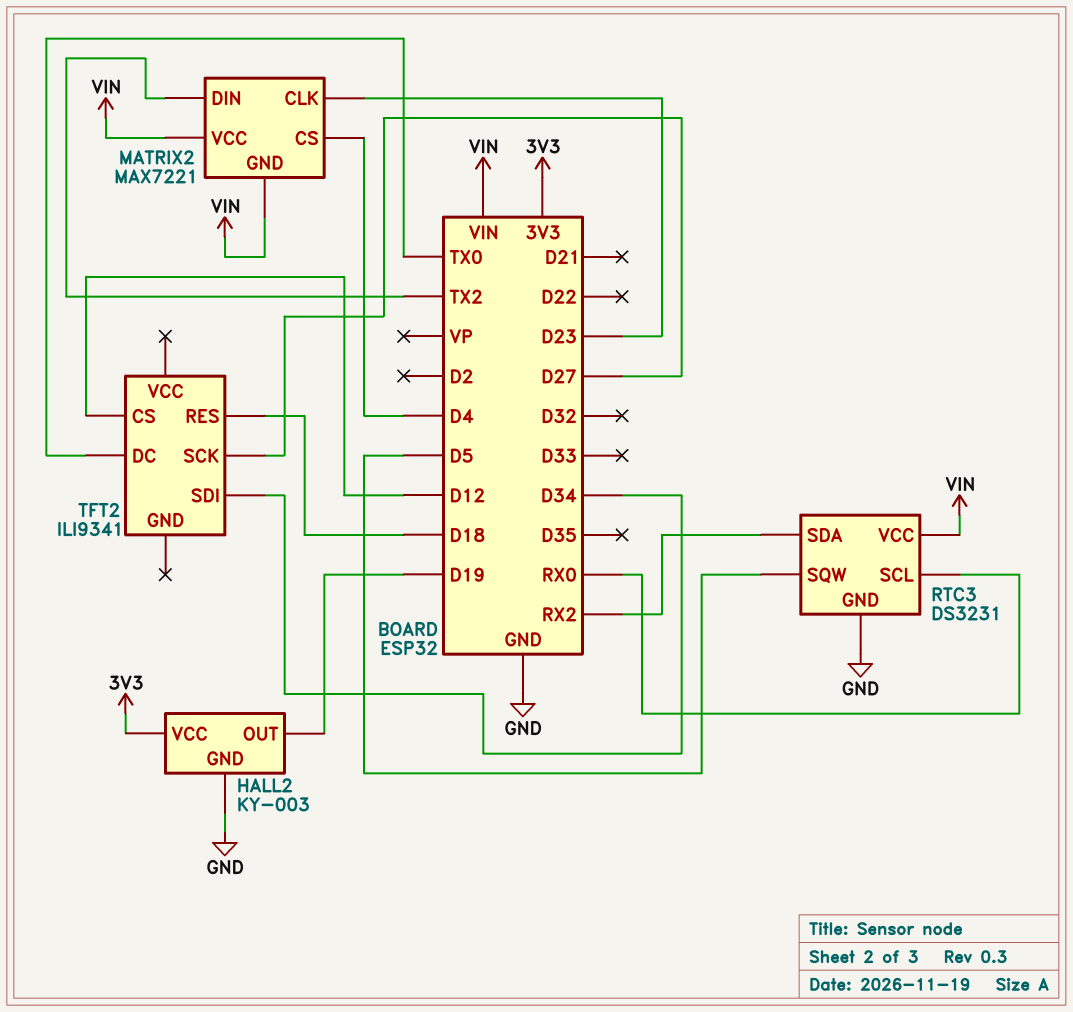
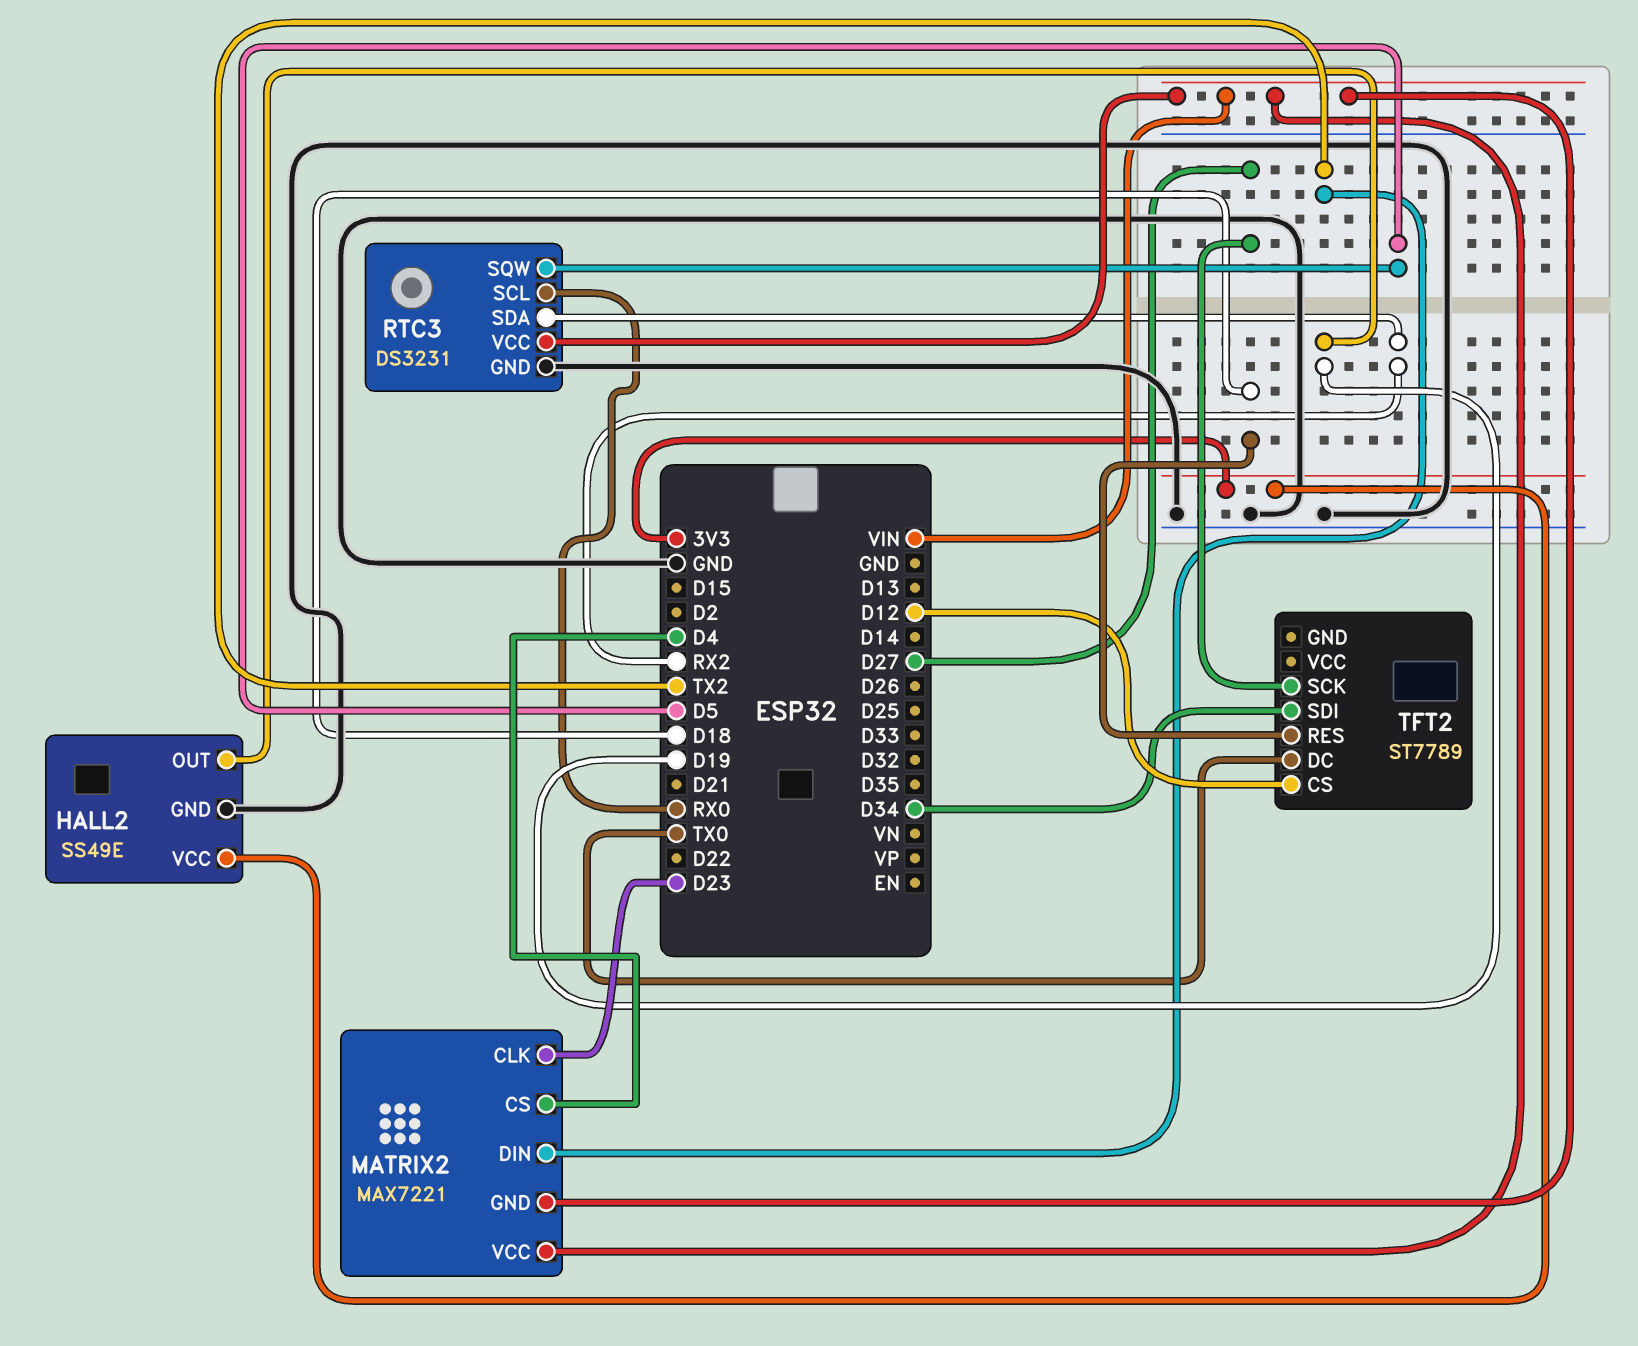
HALL2: KY-003 -> SS49E
TFT2: ILI9341 -> ST7789

